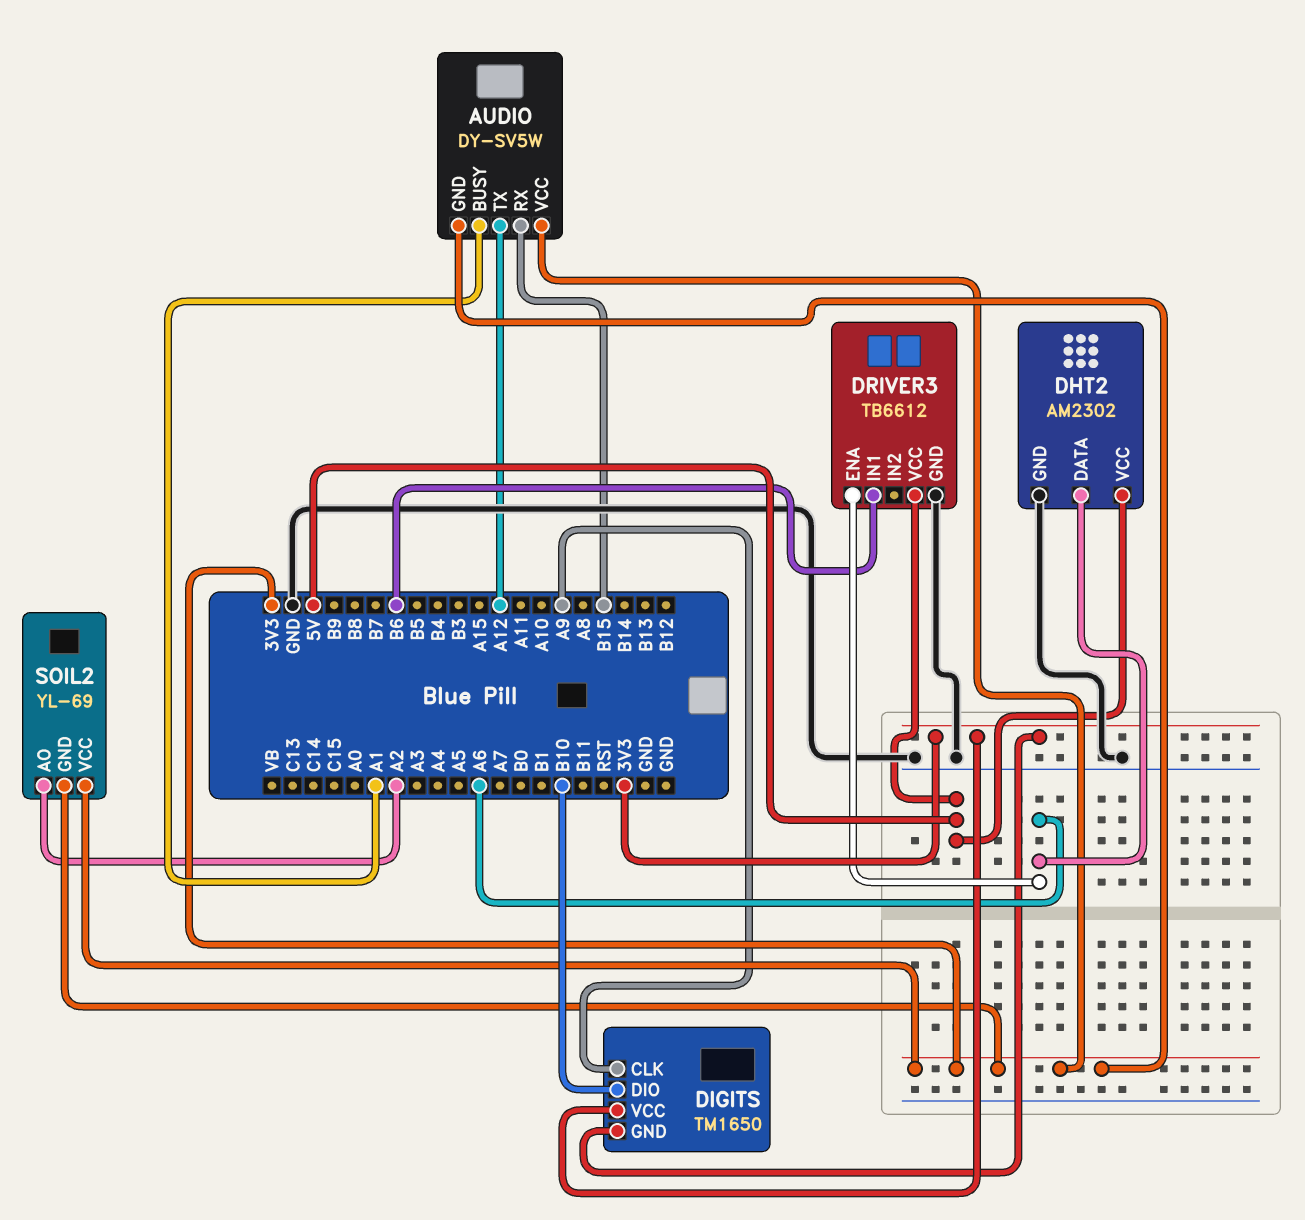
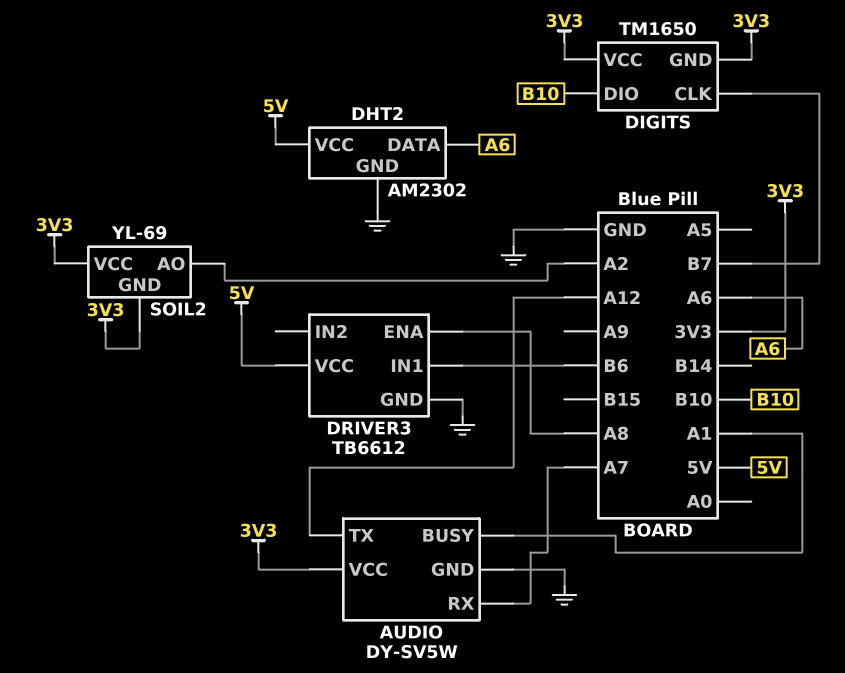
AUDIO pin GND: 3V3 -> GND
AUDIO pin RX: B15 -> A7
DIGITS pin CLK: A9 -> B7
DRIVER3 pin ENA: A6 -> A8

